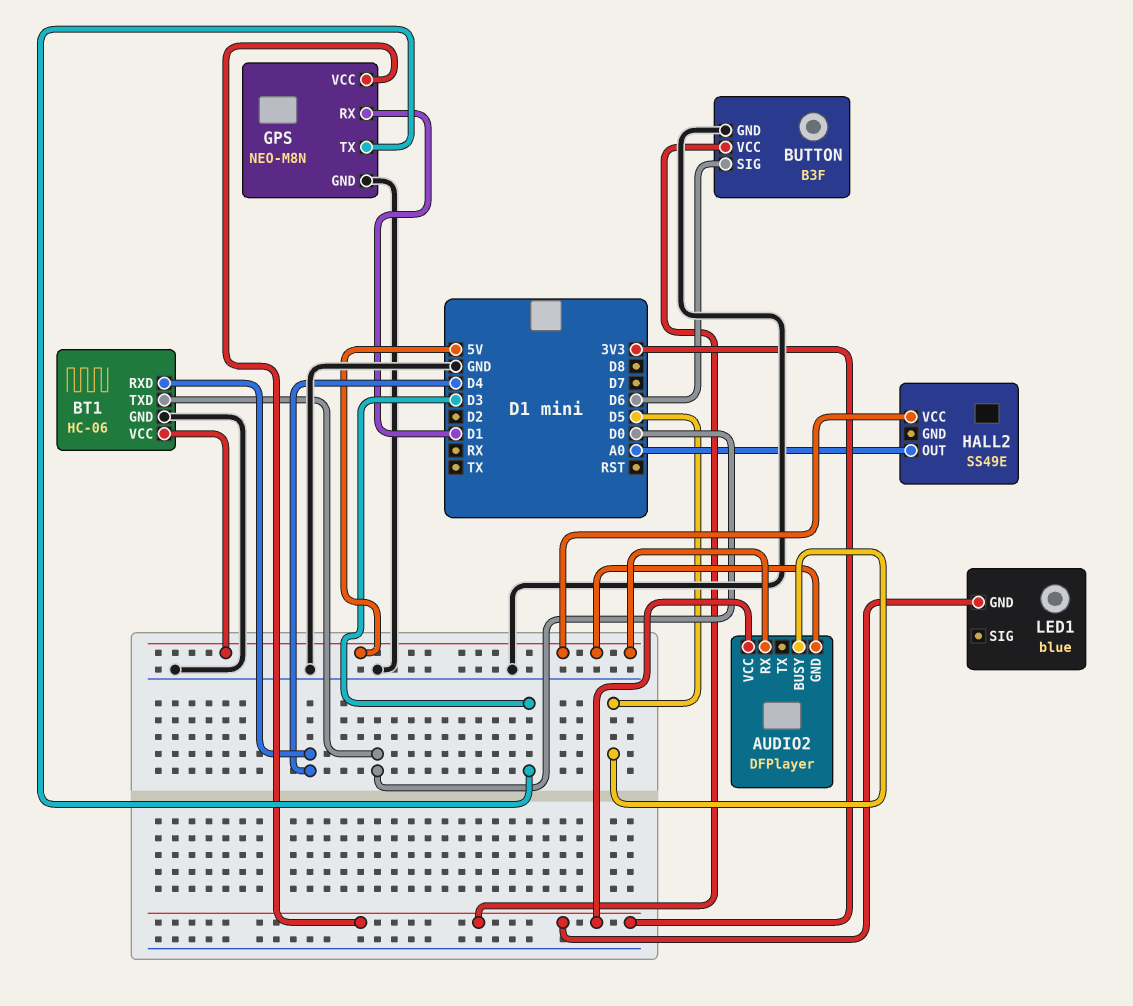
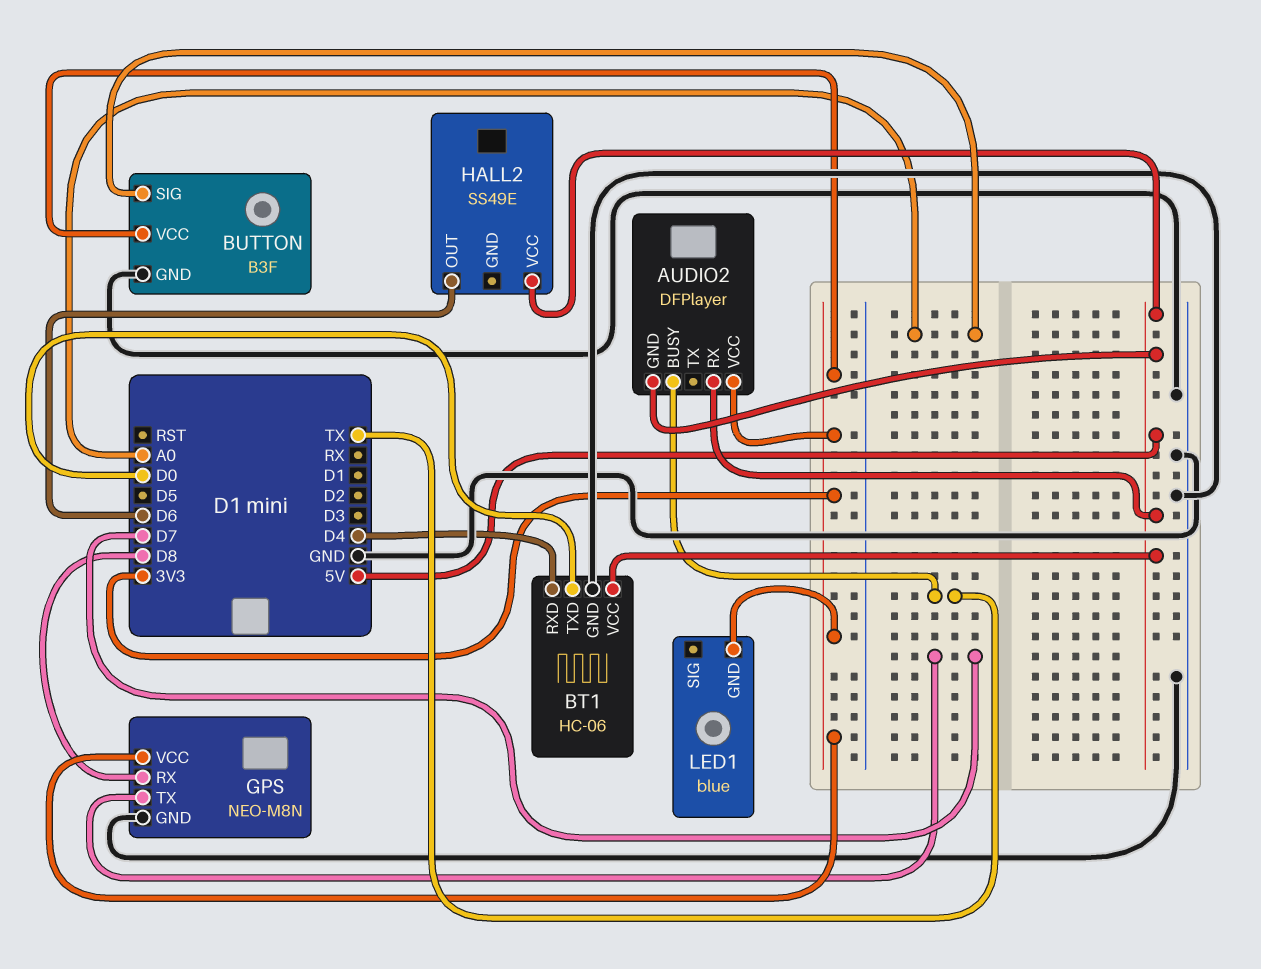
AUDIO2 pin BUSY: D5 -> TX
BUTTON pin SIG: D6 -> A0
GPS pin RX: D1 -> D8
GPS pin TX: D3 -> D7
HALL2 pin OUT: A0 -> D6

